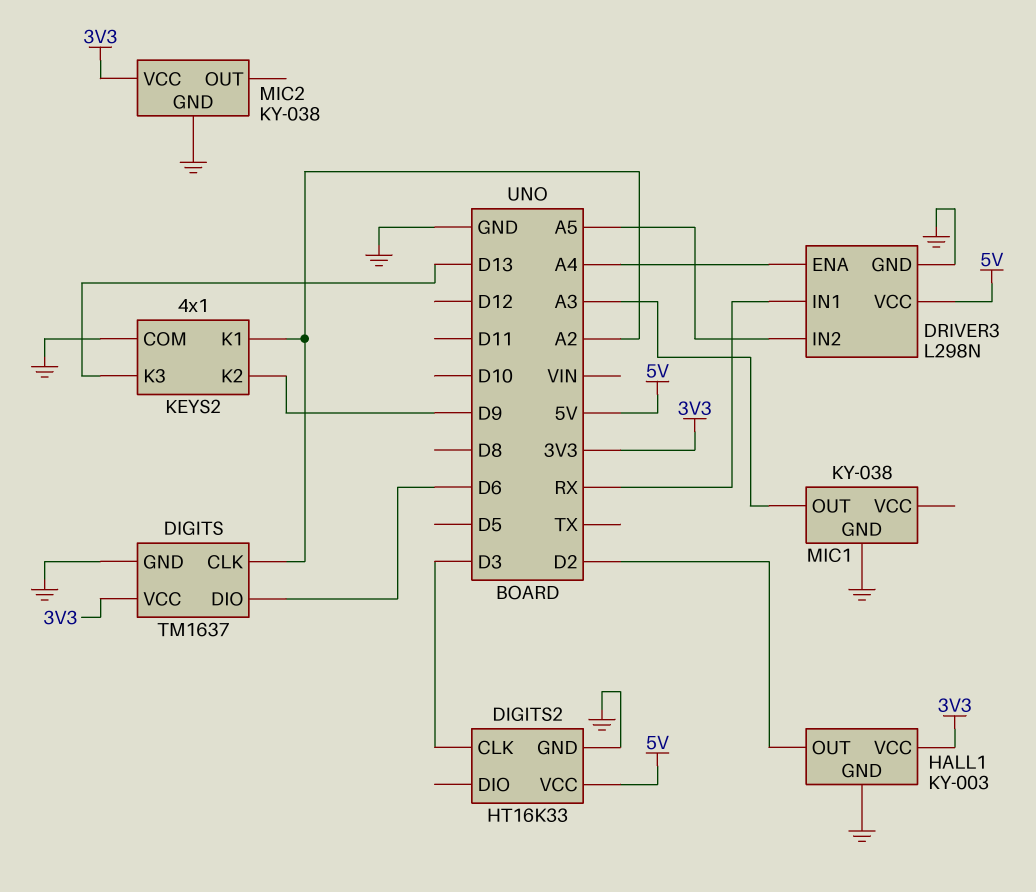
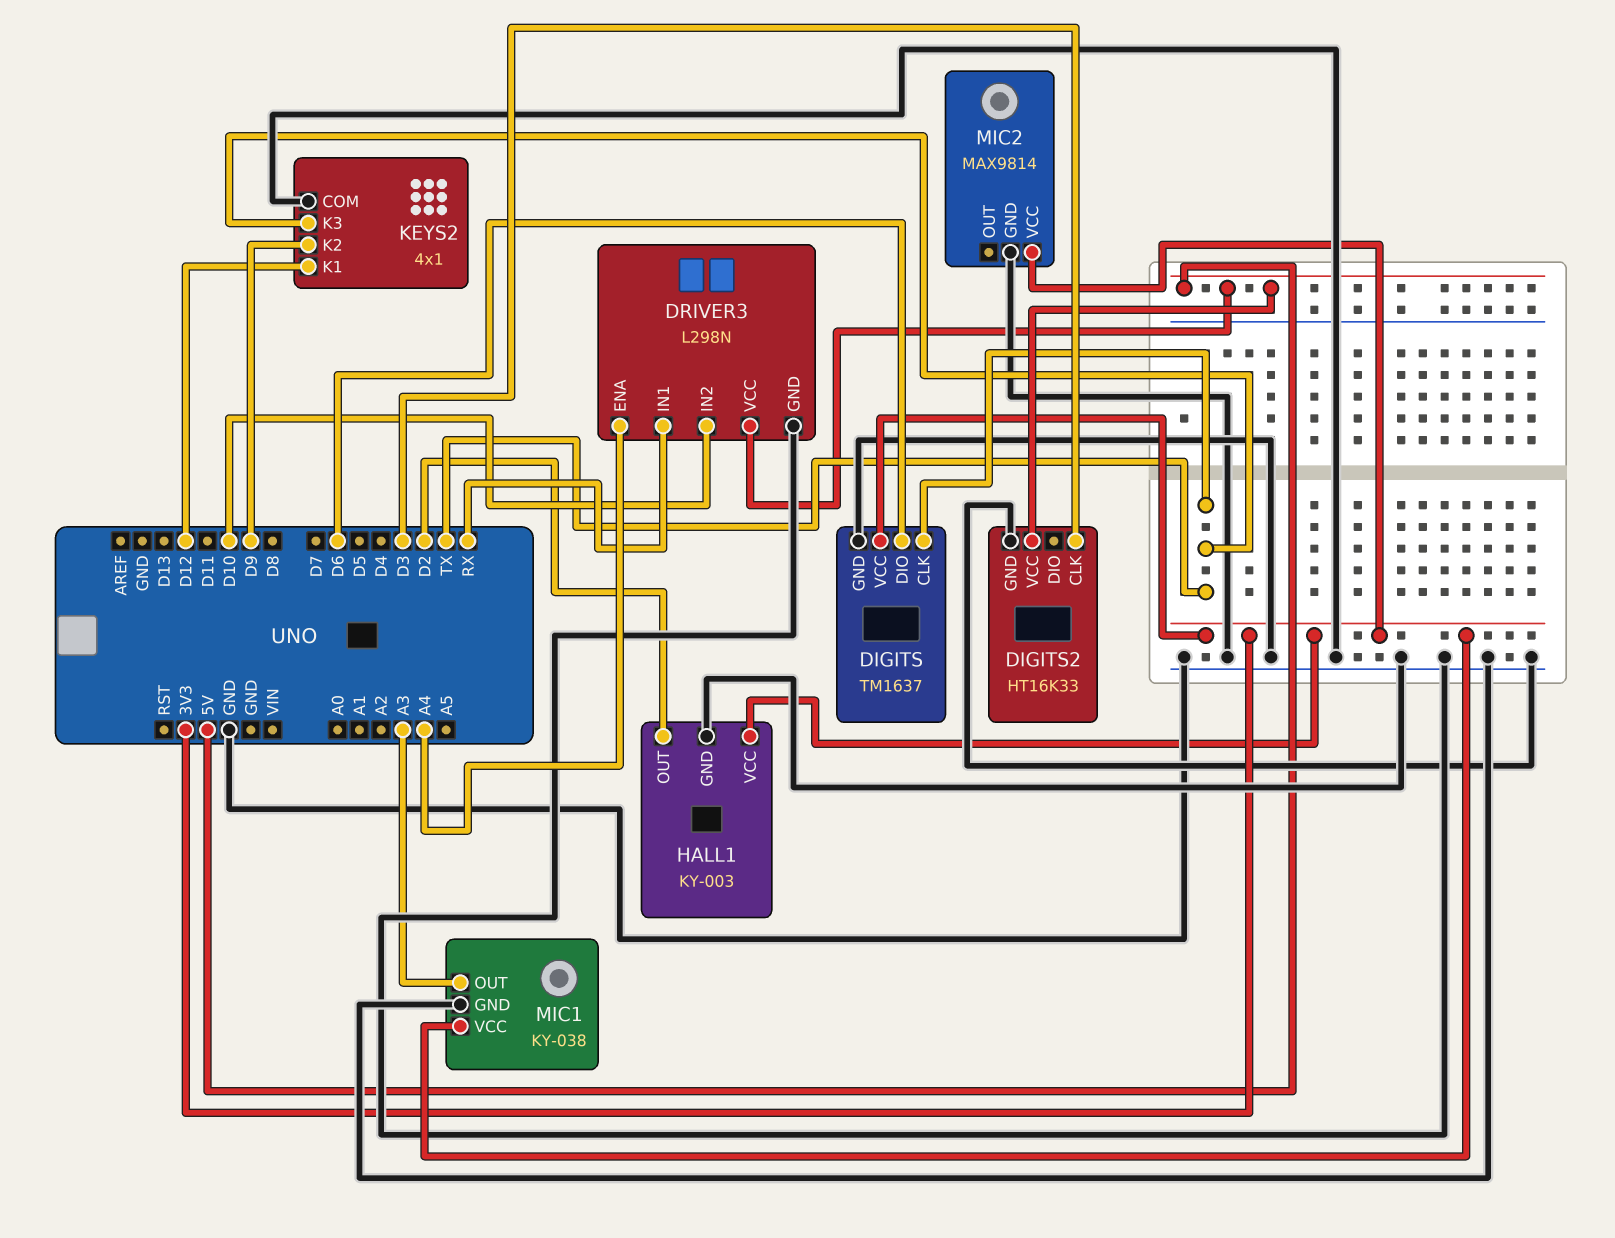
DIGITS pin CLK: A2 -> TX
DRIVER3 pin IN2: A5 -> D10
KEYS2 pin K1: A2 -> D12
KEYS2 pin K3: D13 -> TX
MIC1 pin VCC: none -> 3V3
MIC2: KY-038 -> MAX9814

